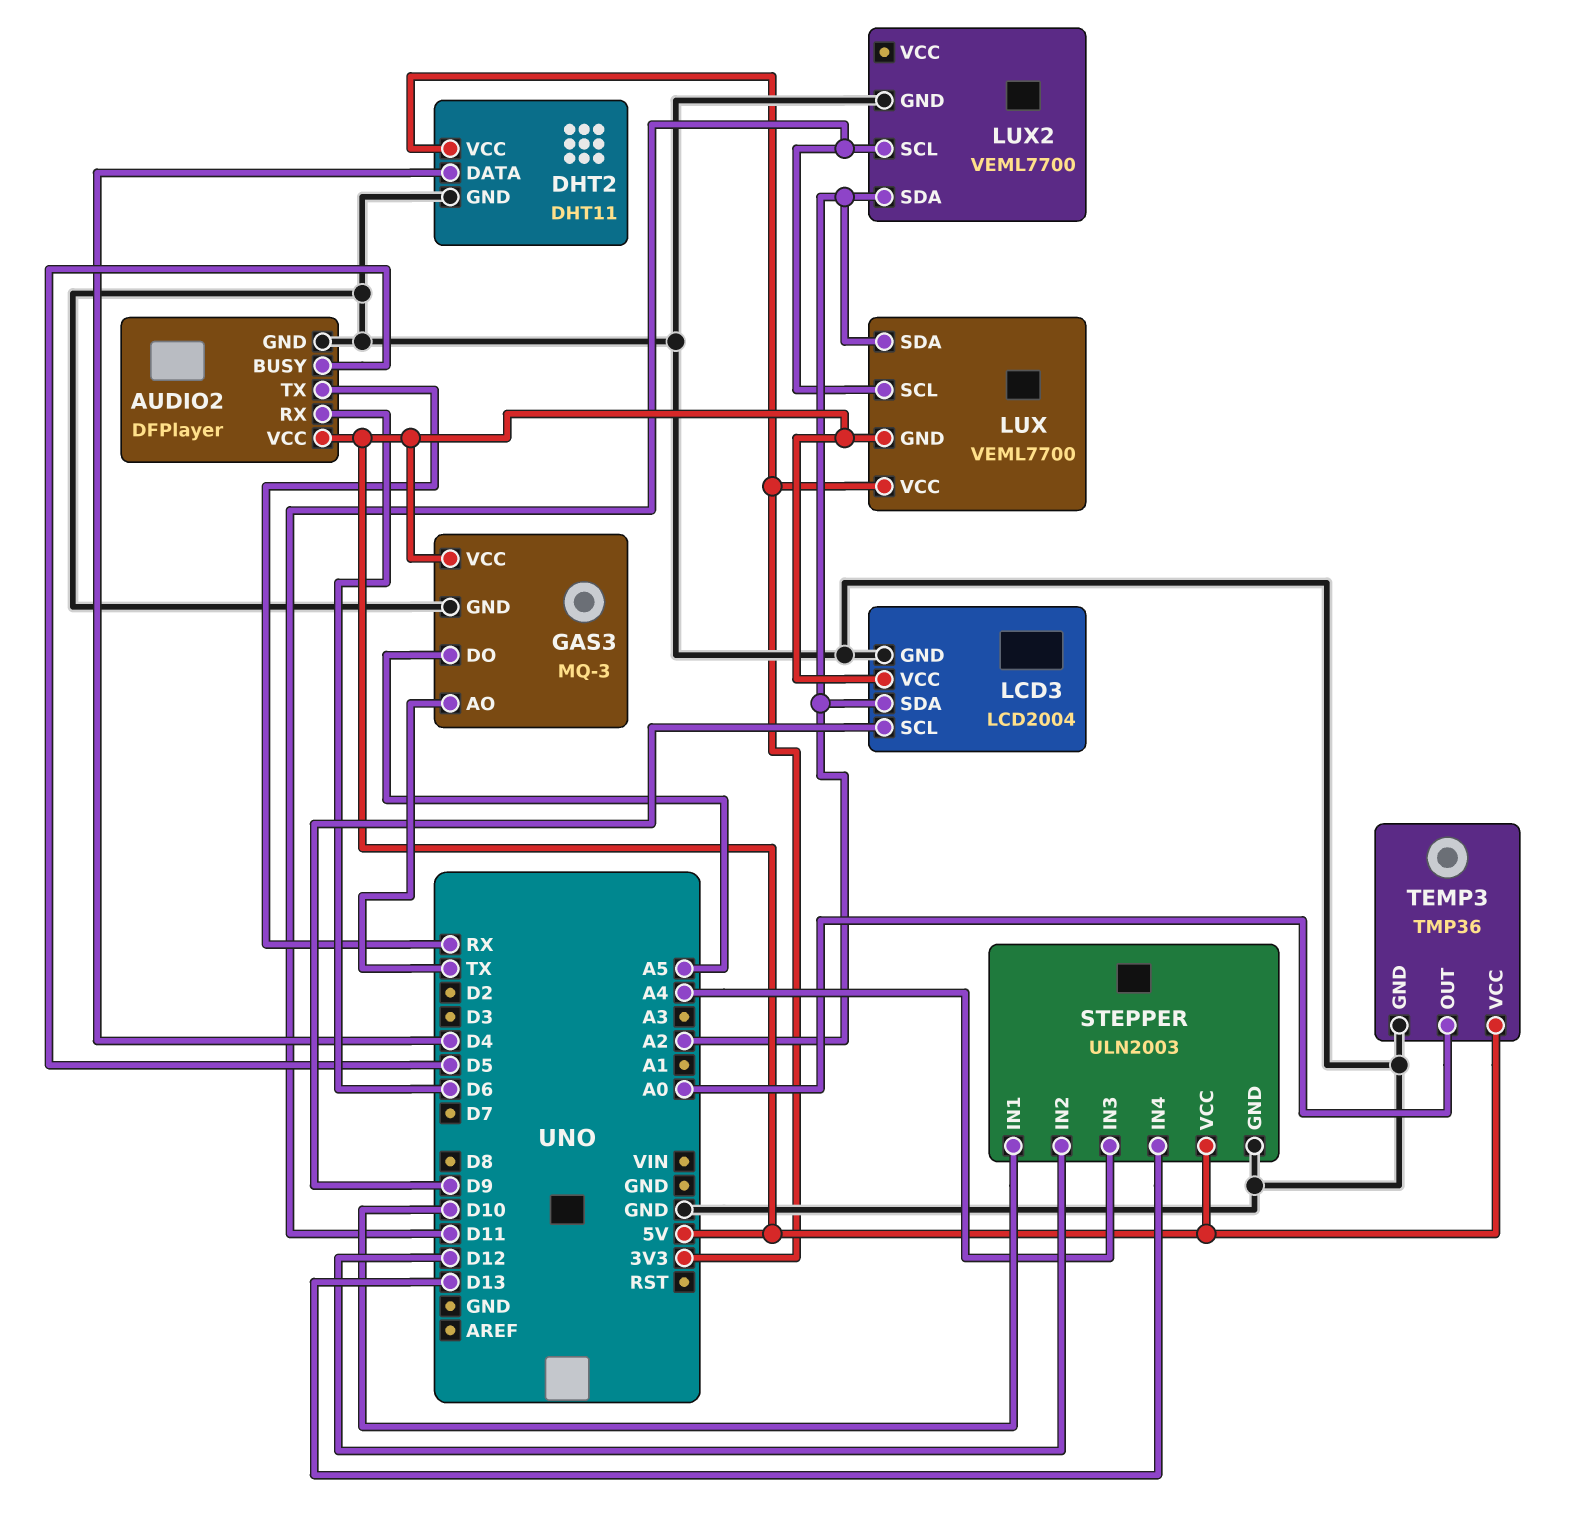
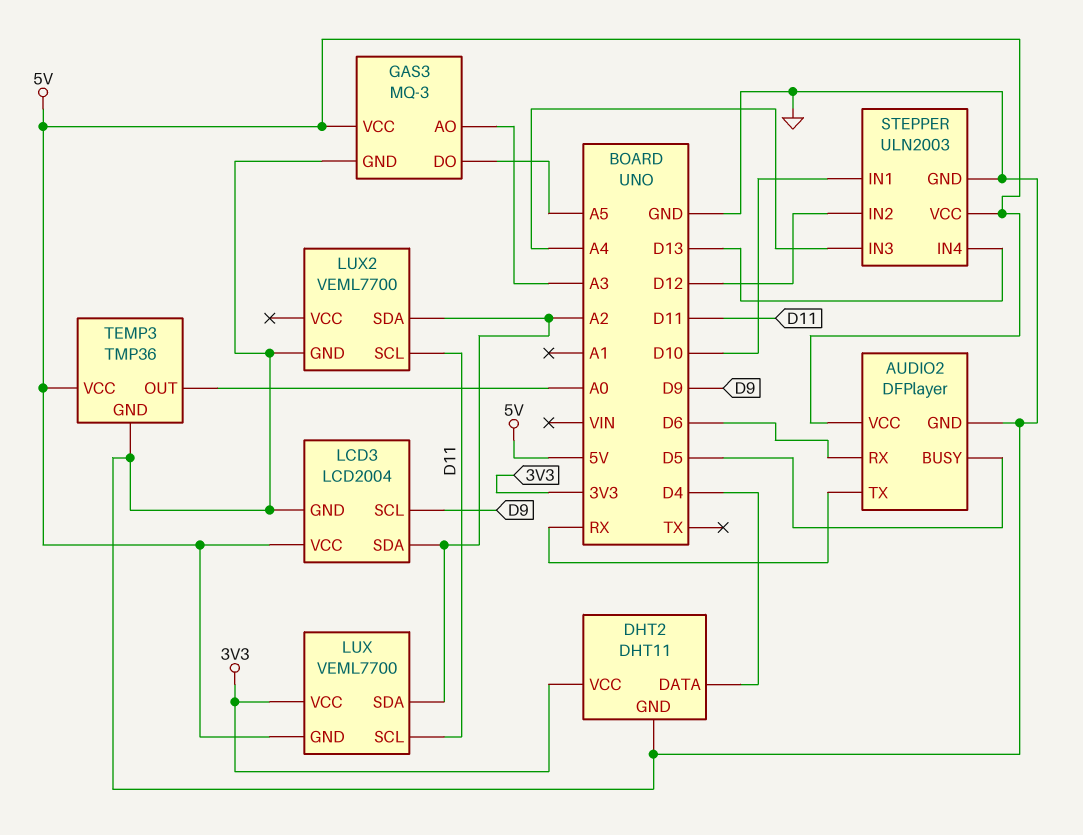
GAS3 pin AO: TX -> A3

